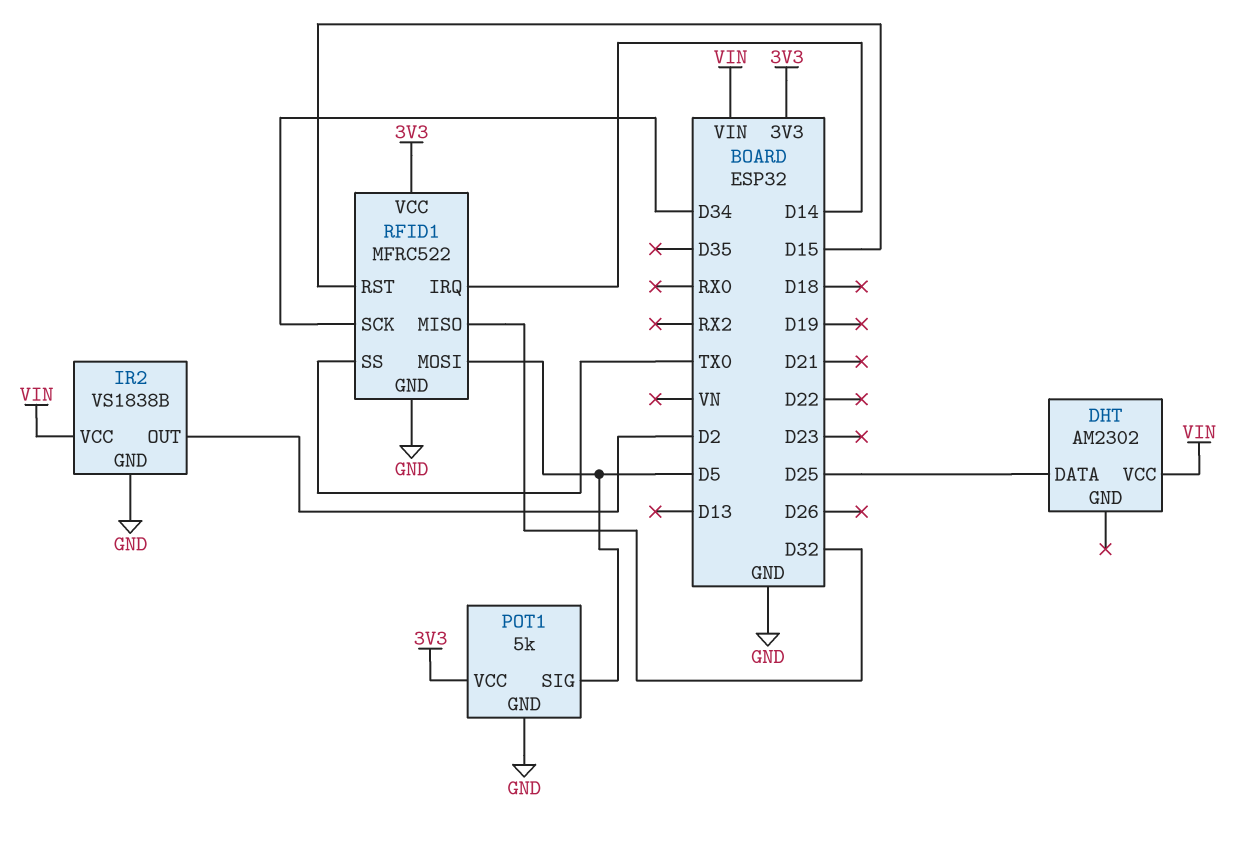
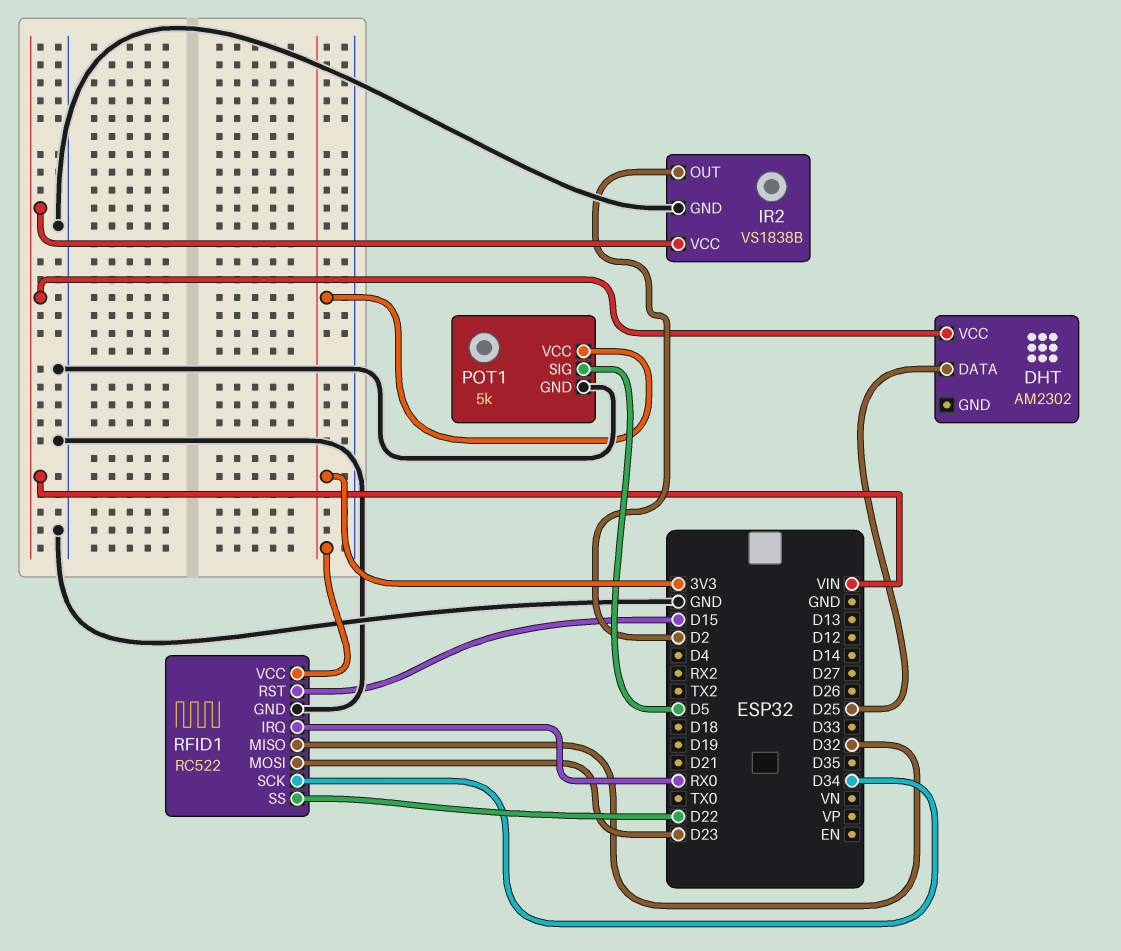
RFID1: MFRC522 -> RC522
RFID1 pin IRQ: D14 -> RX0
RFID1 pin MOSI: D5 -> D23
RFID1 pin SS: TX0 -> D22

